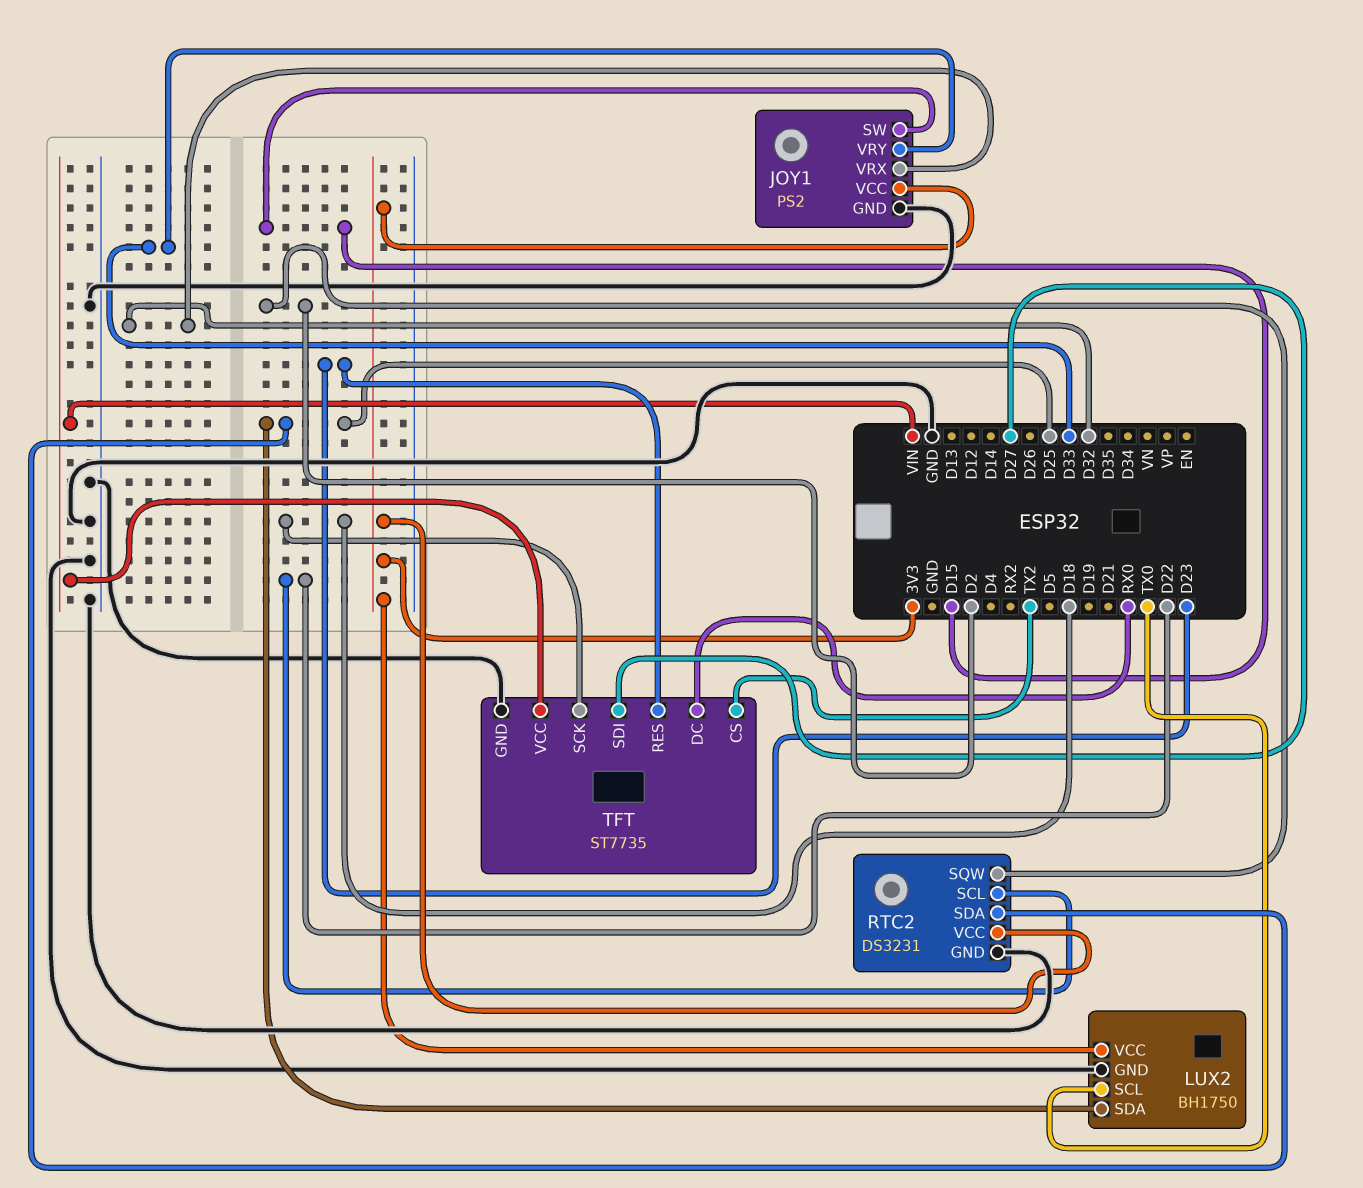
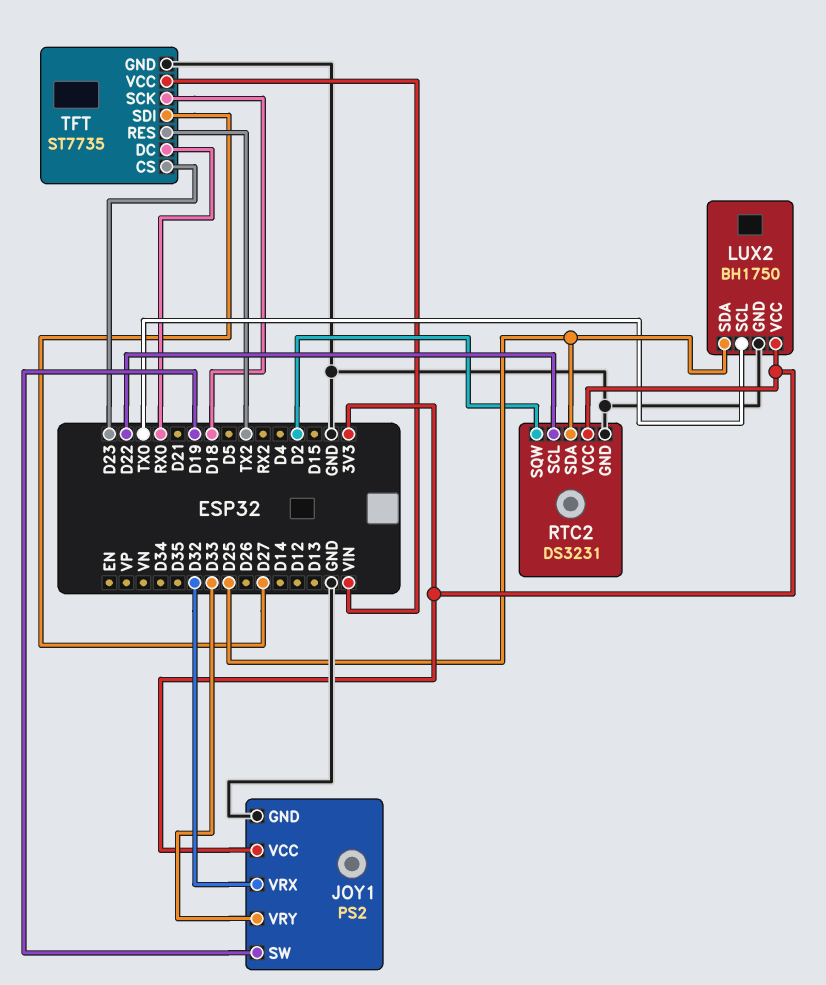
JOY1 pin SW: D15 -> D19
TFT pin CS: TX2 -> D23
TFT pin RES: D23 -> TX2

